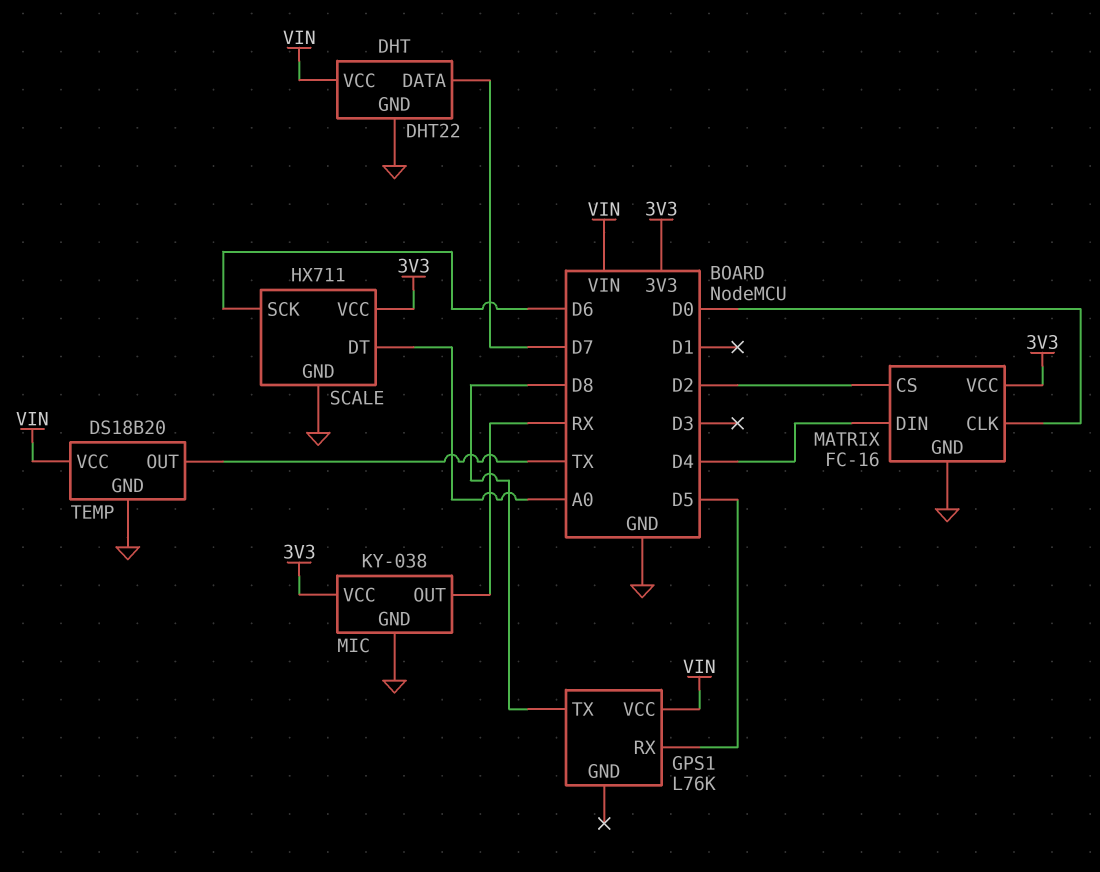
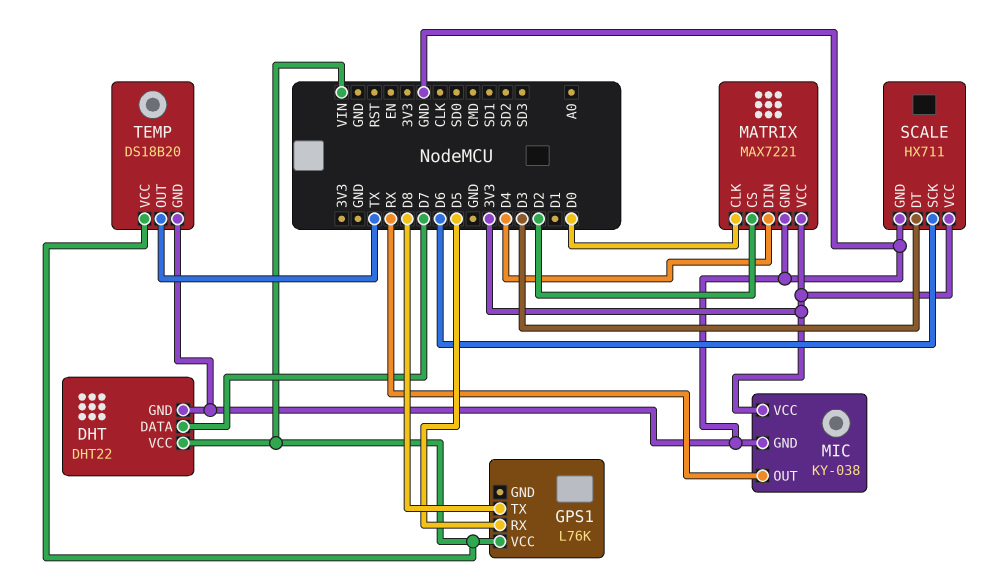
MATRIX: FC-16 -> MAX7221
SCALE pin DT: A0 -> D3

